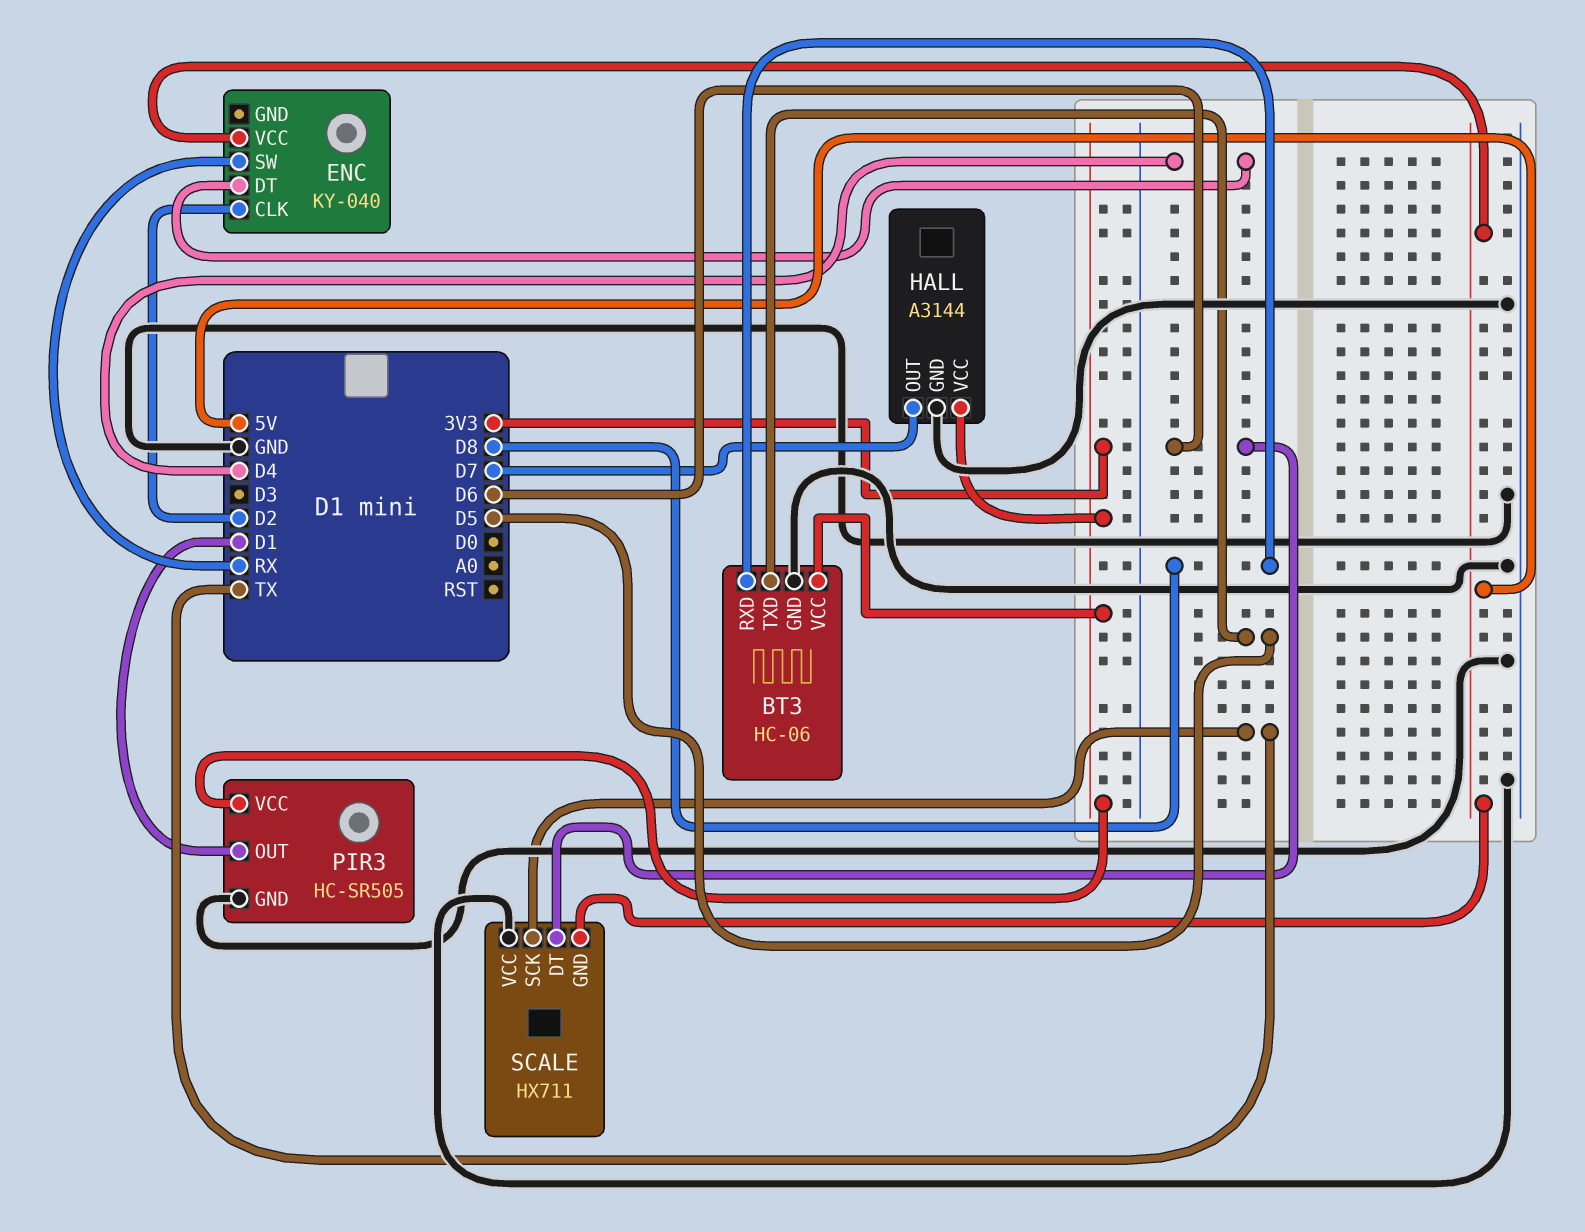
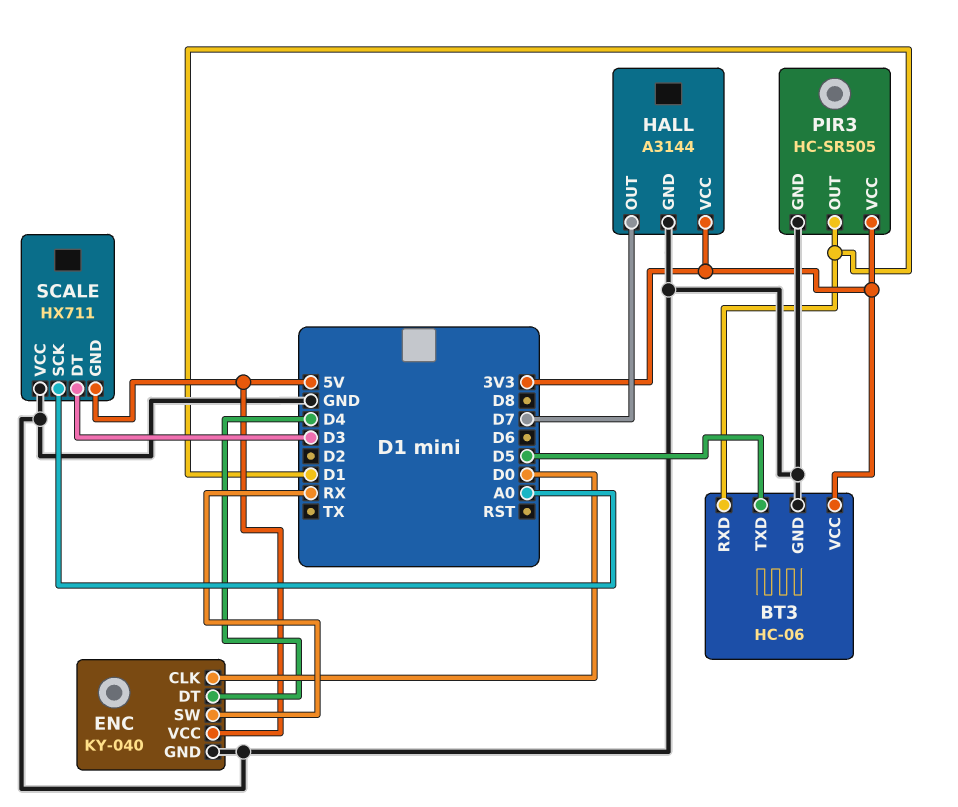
BT3 pin RXD: D8 -> D1
ENC pin CLK: D2 -> D0
ENC pin GND: none -> GND
SCALE pin DT: D6 -> D3
SCALE pin SCK: TX -> A0

